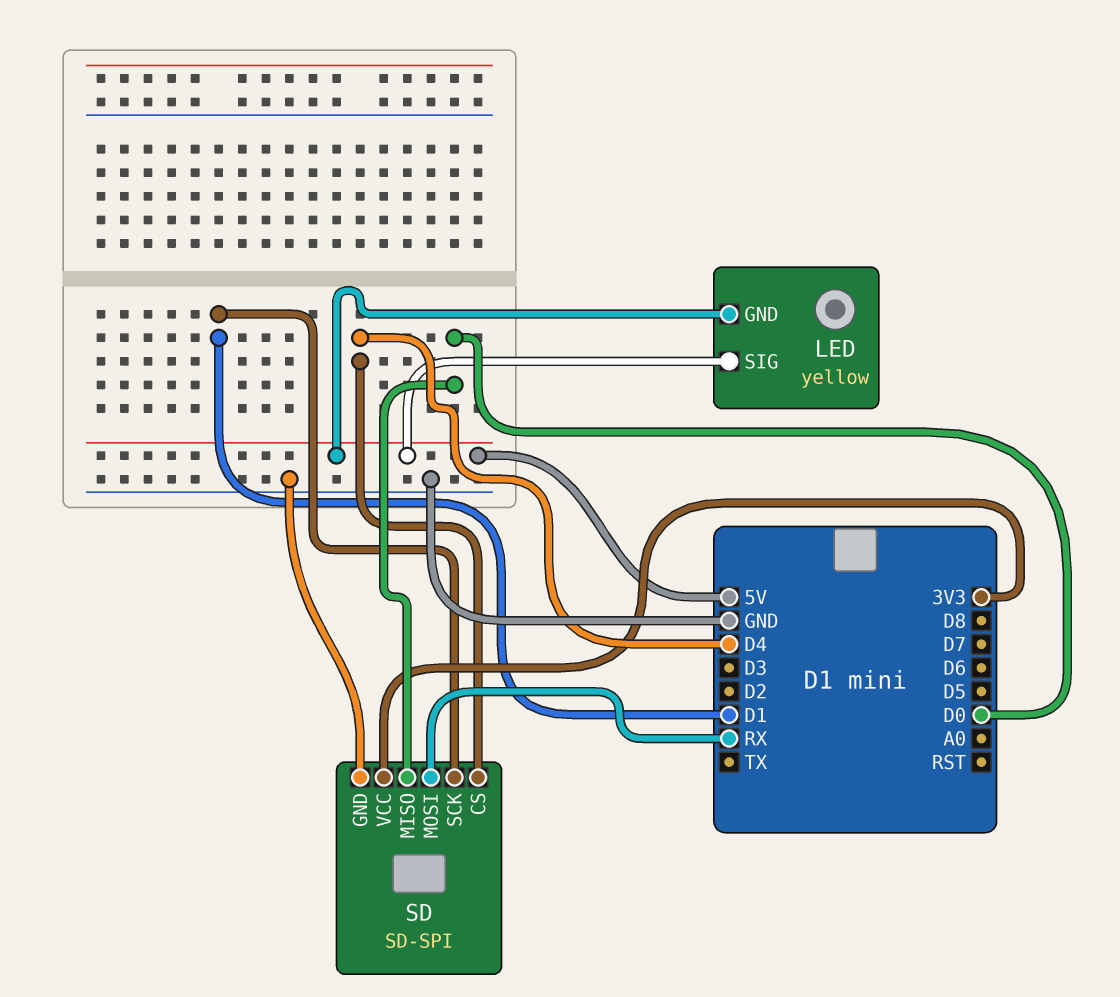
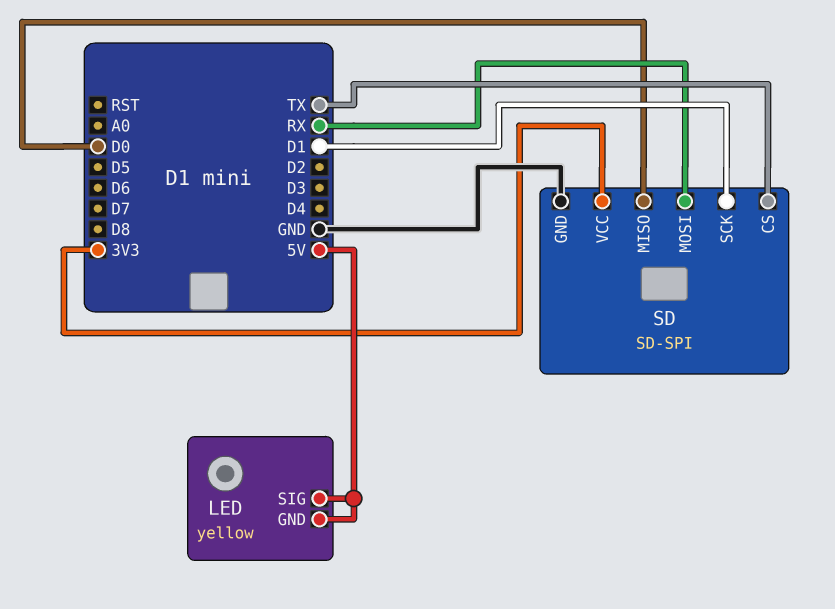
SD pin CS: D4 -> TX

